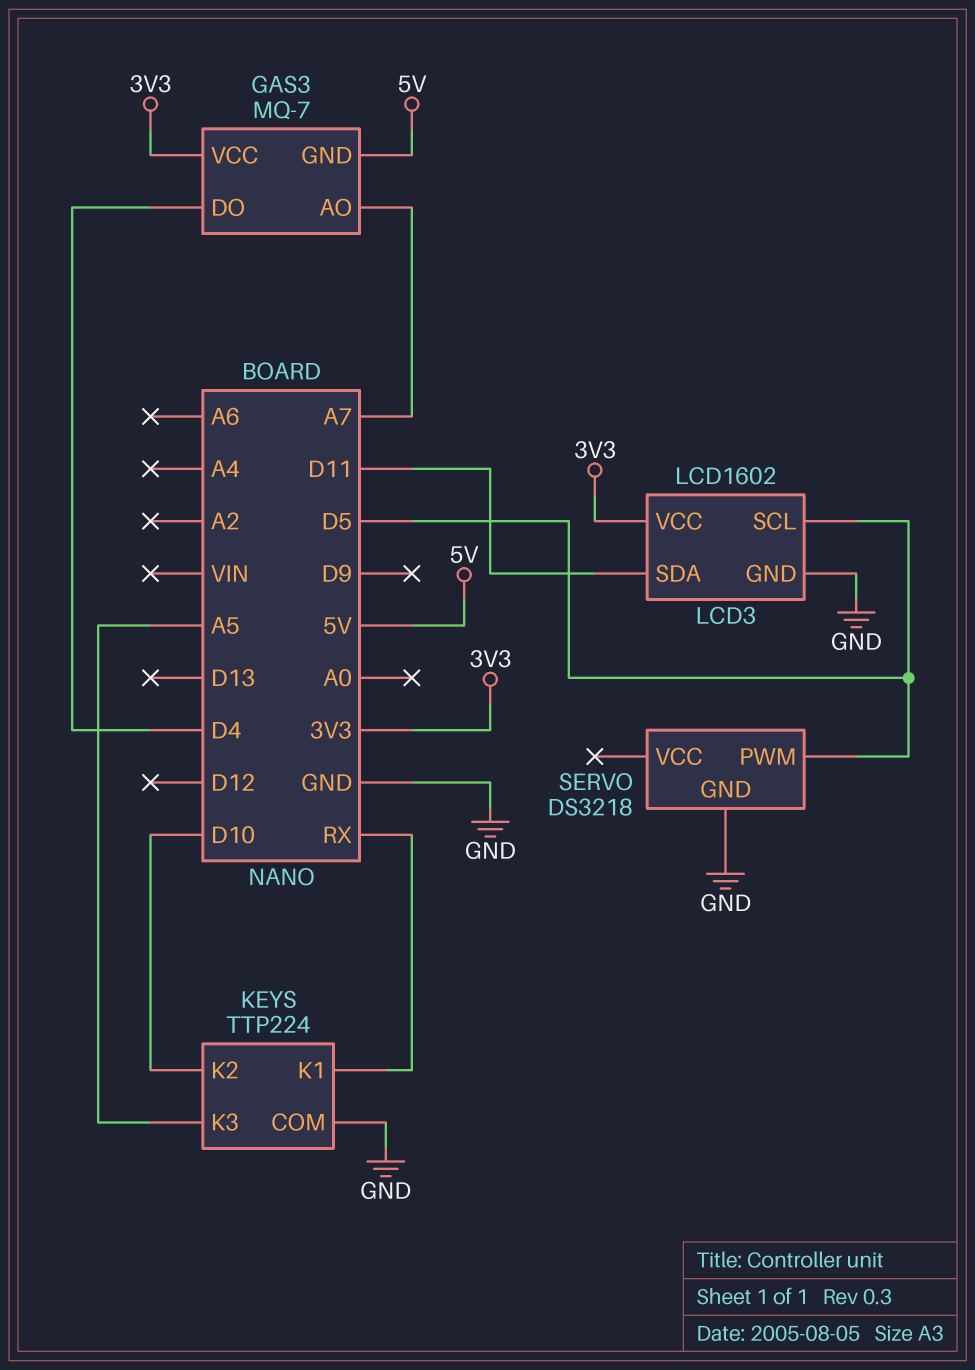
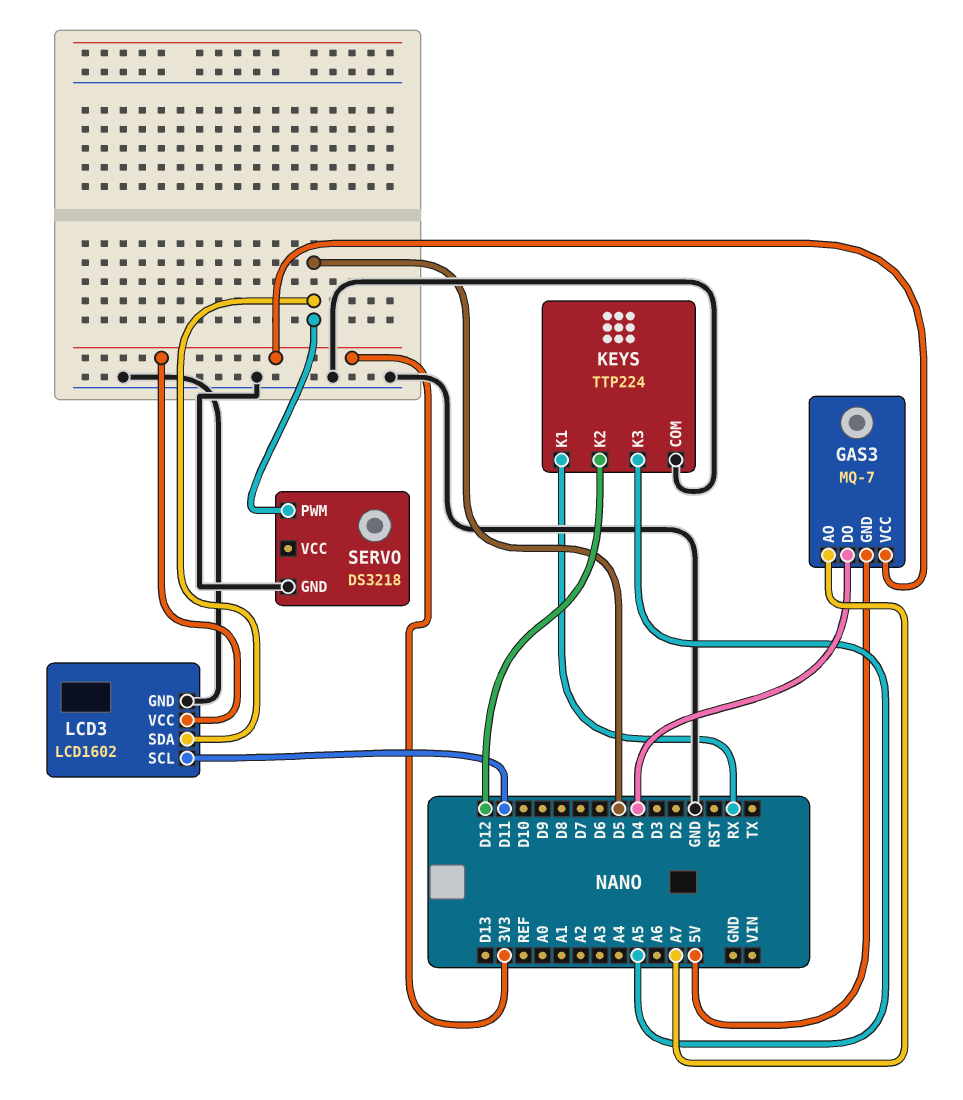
KEYS pin K2: D10 -> D12
LCD3 pin SCL: D5 -> D11
LCD3 pin SDA: D11 -> D5

